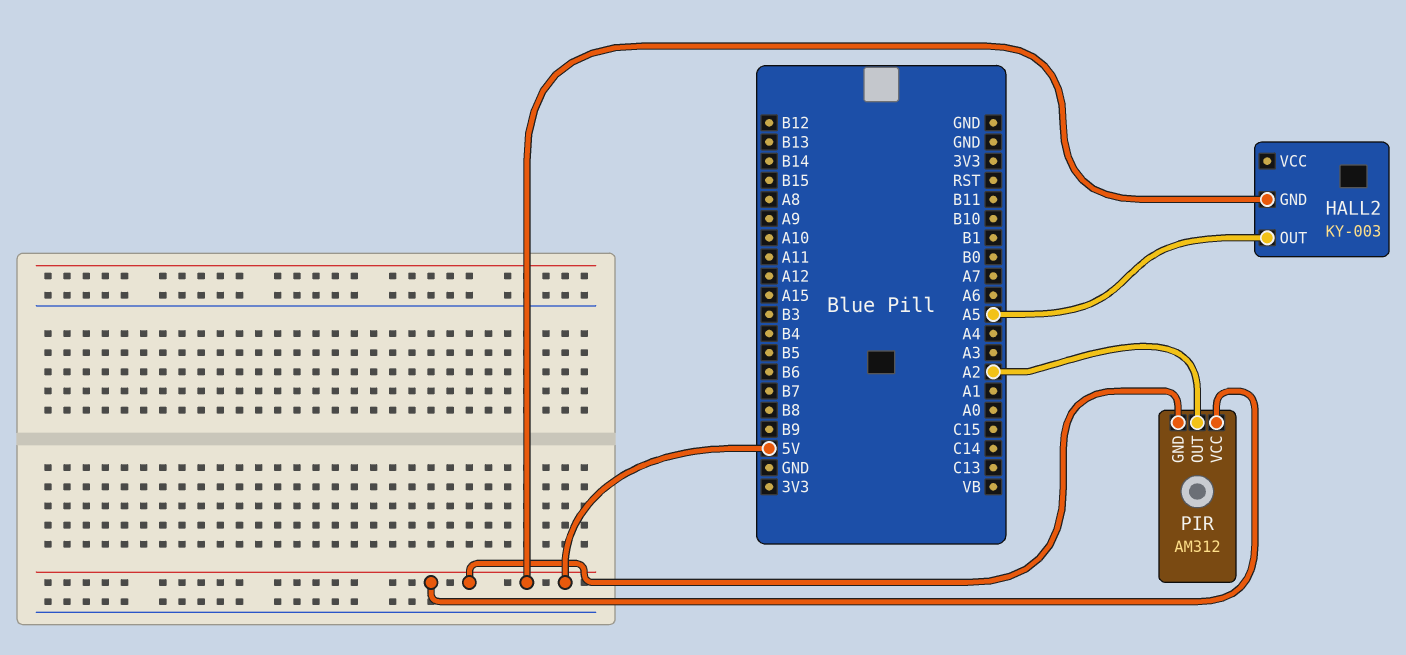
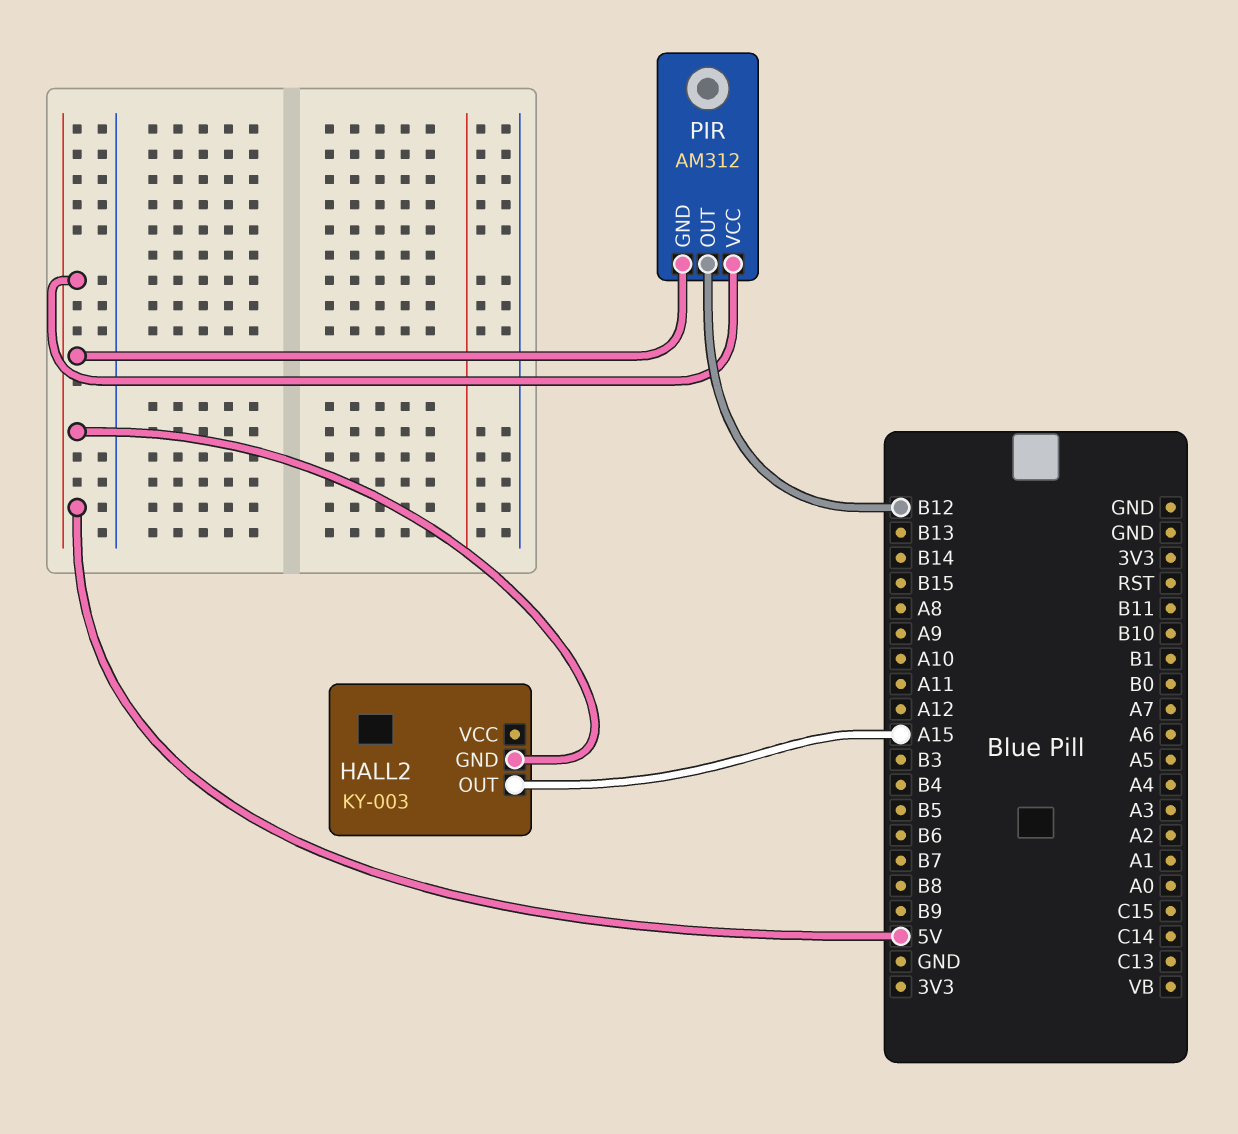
HALL2 pin OUT: A5 -> A15
PIR pin OUT: A2 -> B12

